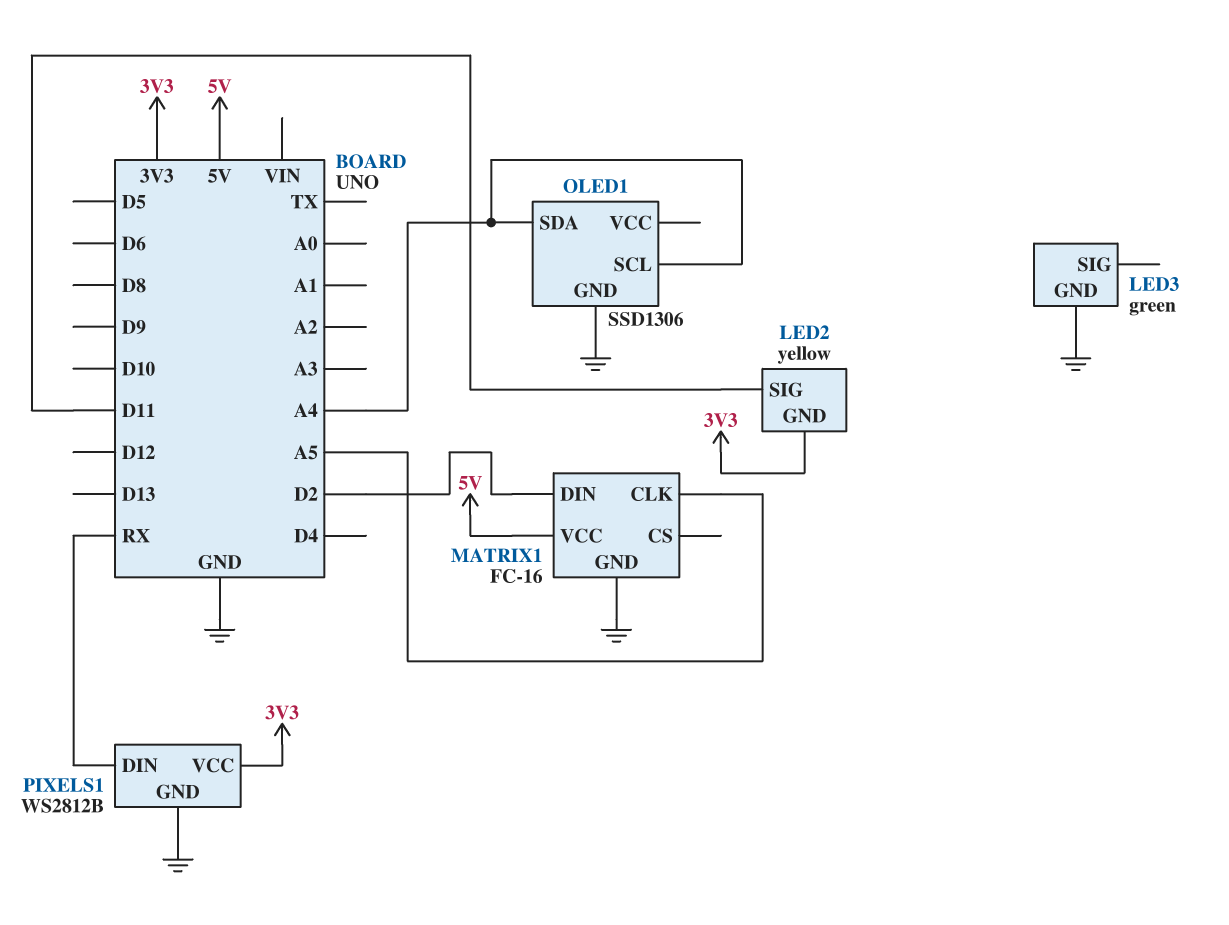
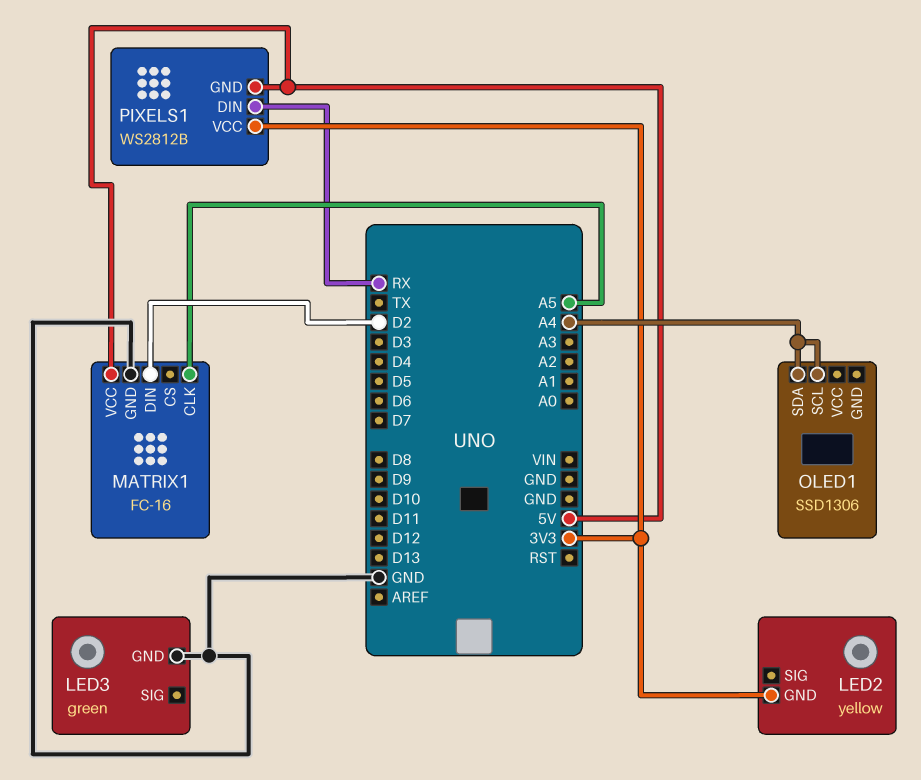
LED2 pin SIG: D11 -> none
OLED1 pin GND: GND -> none
PIXELS1 pin GND: GND -> 5V

